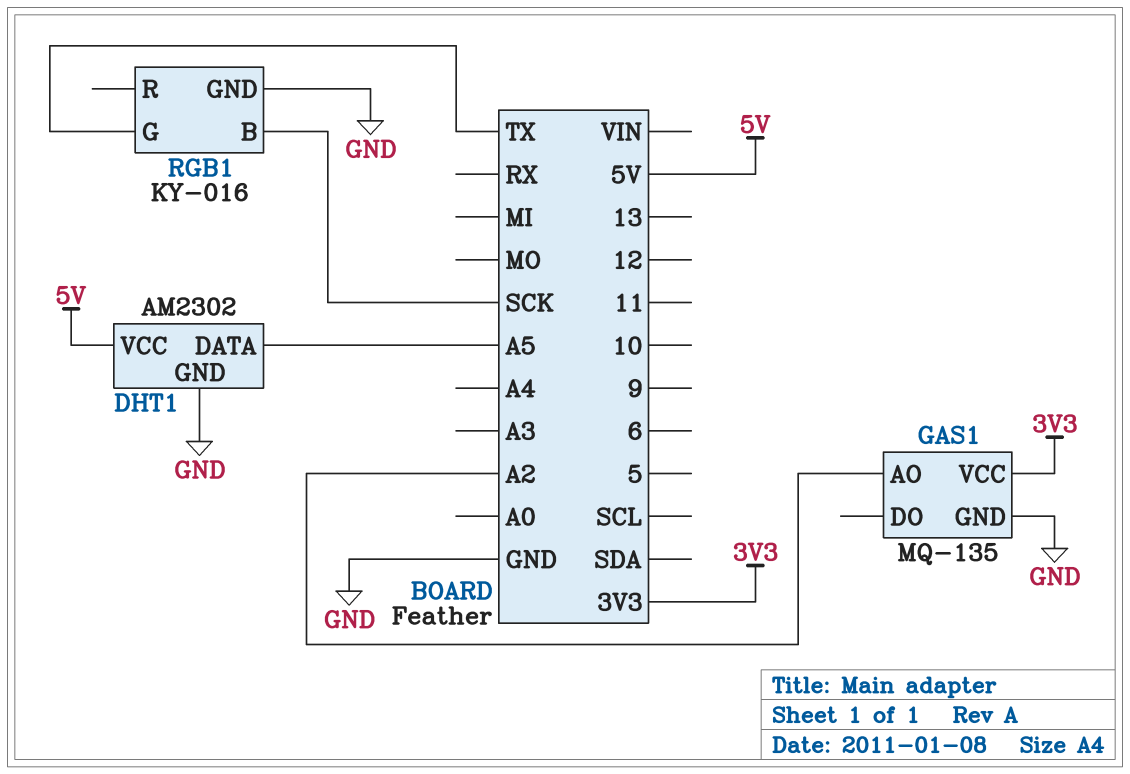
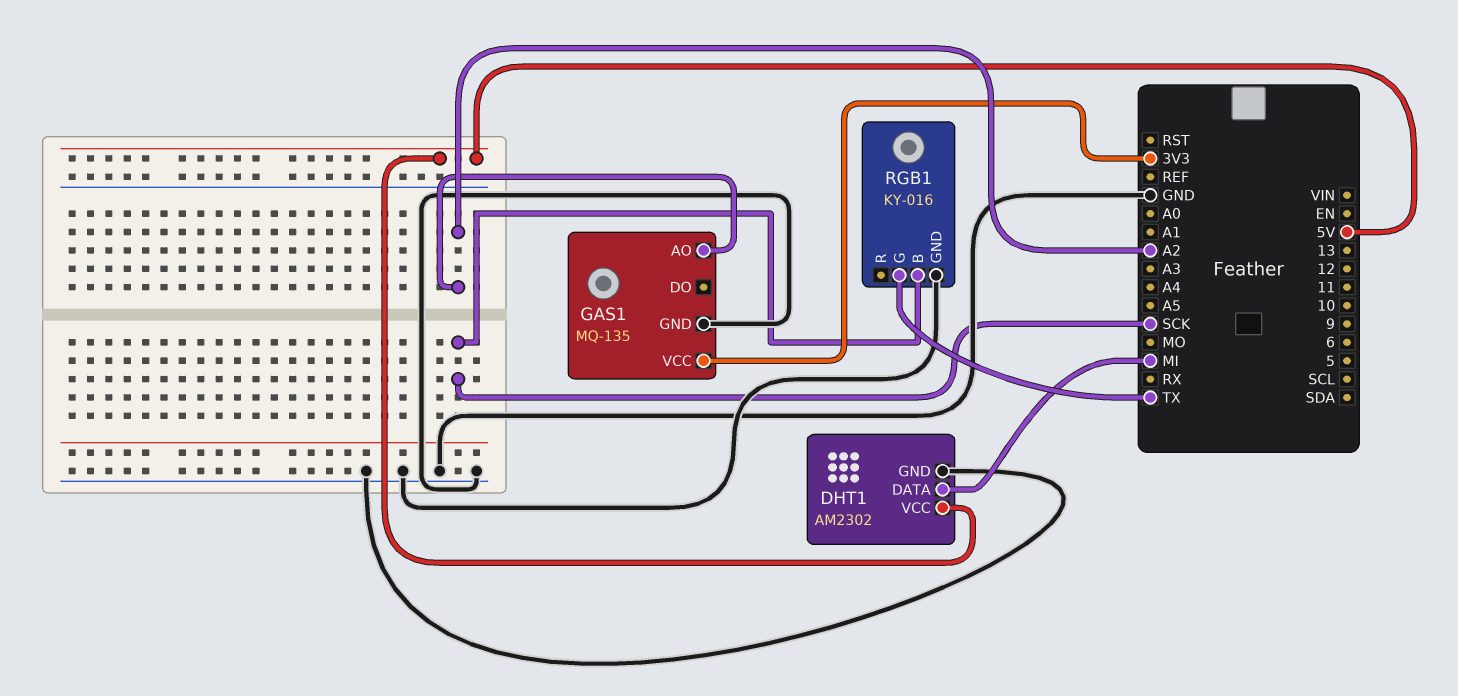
DHT1 pin DATA: A5 -> MI

